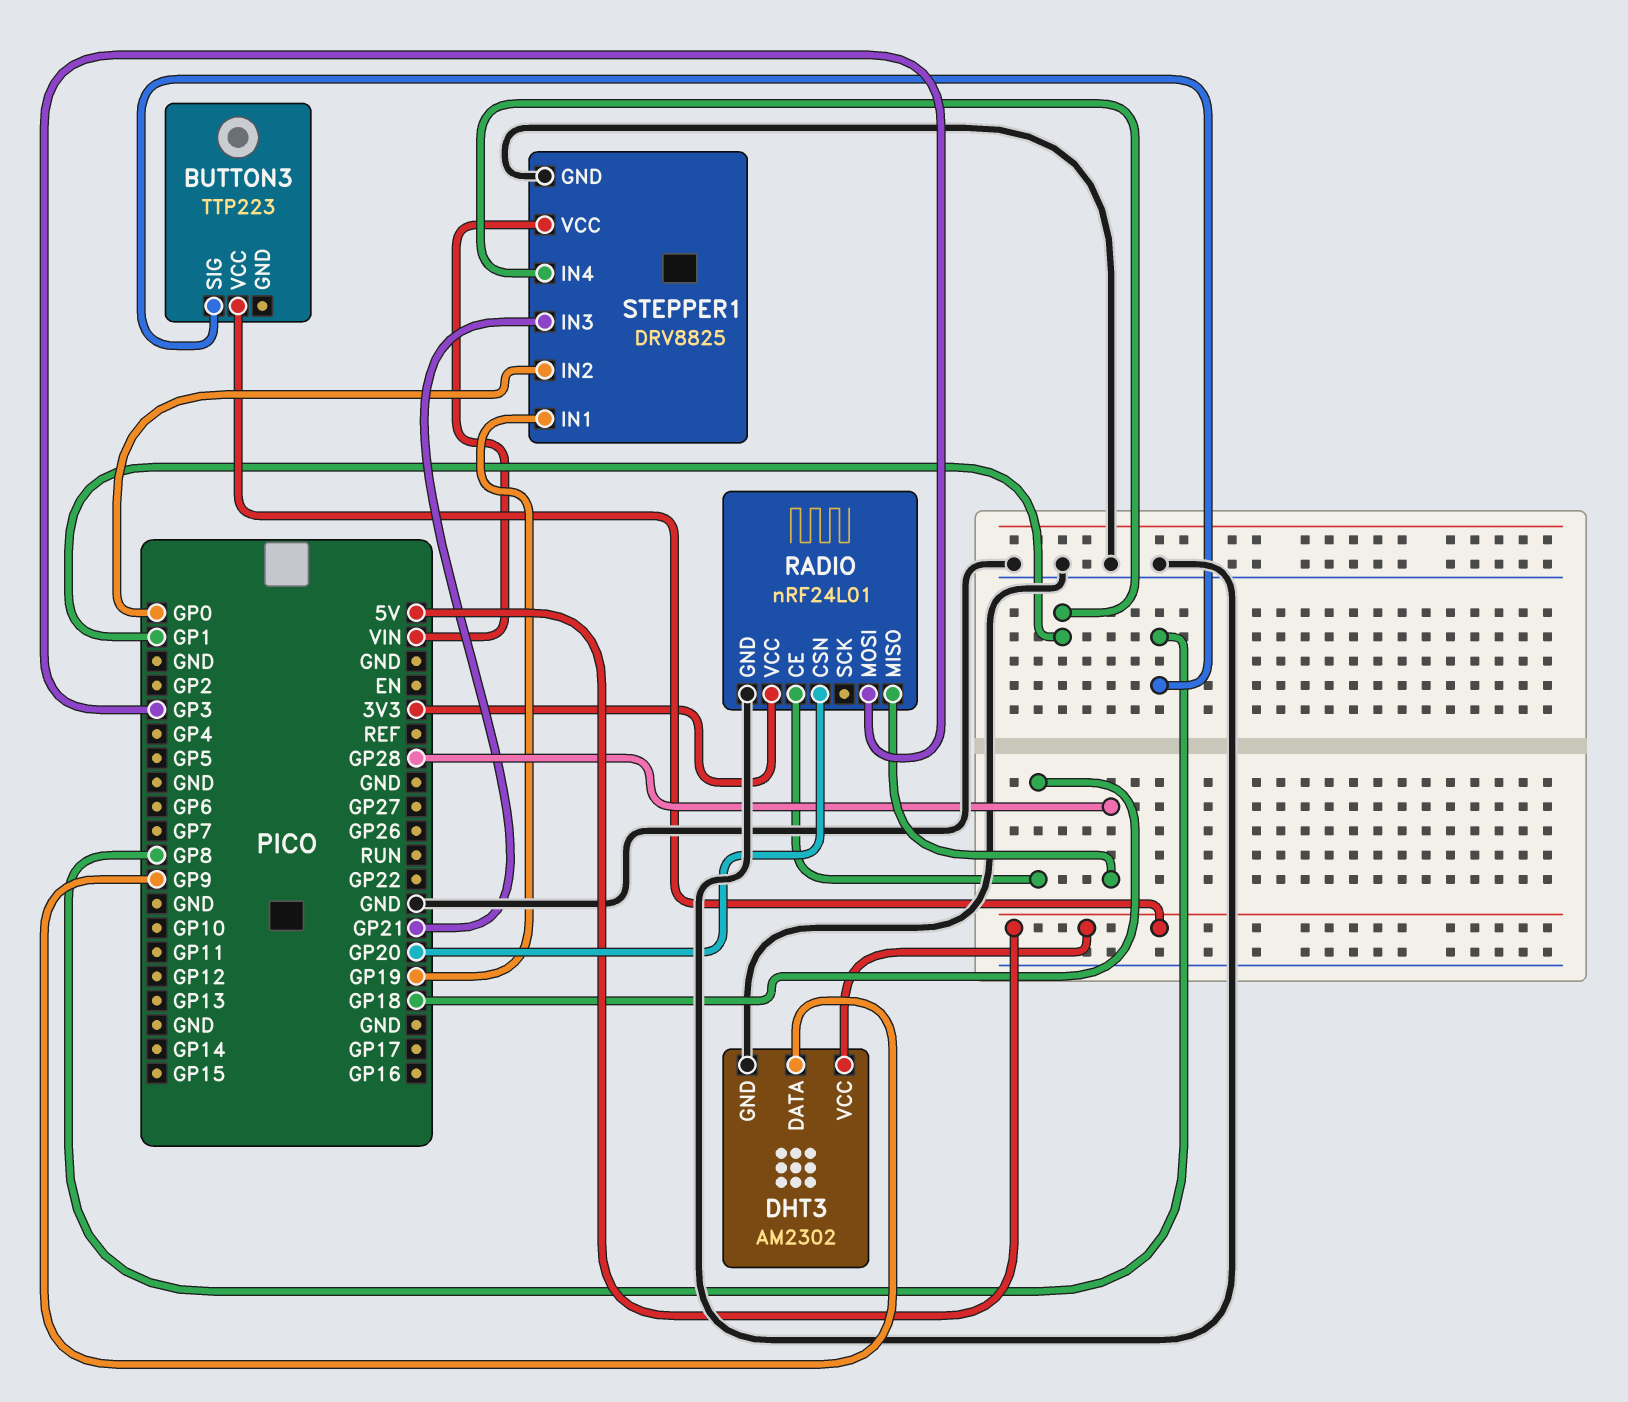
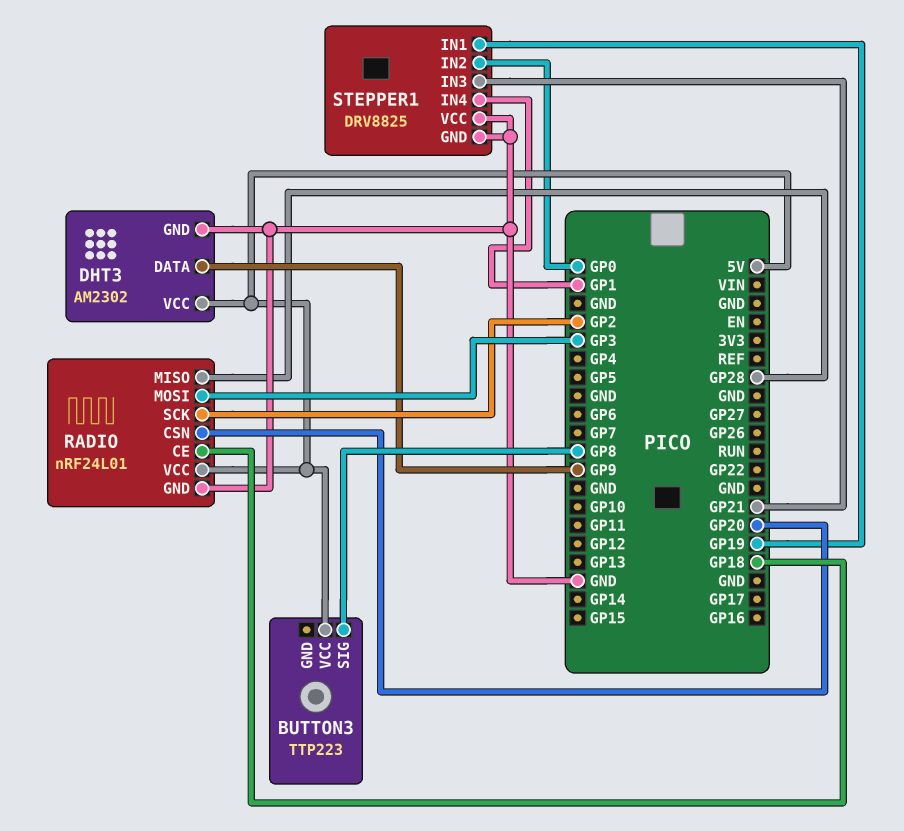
RADIO pin SCK: none -> GP2
RADIO pin VCC: 3V3 -> 5V
STEPPER1 pin VCC: VIN -> GND

